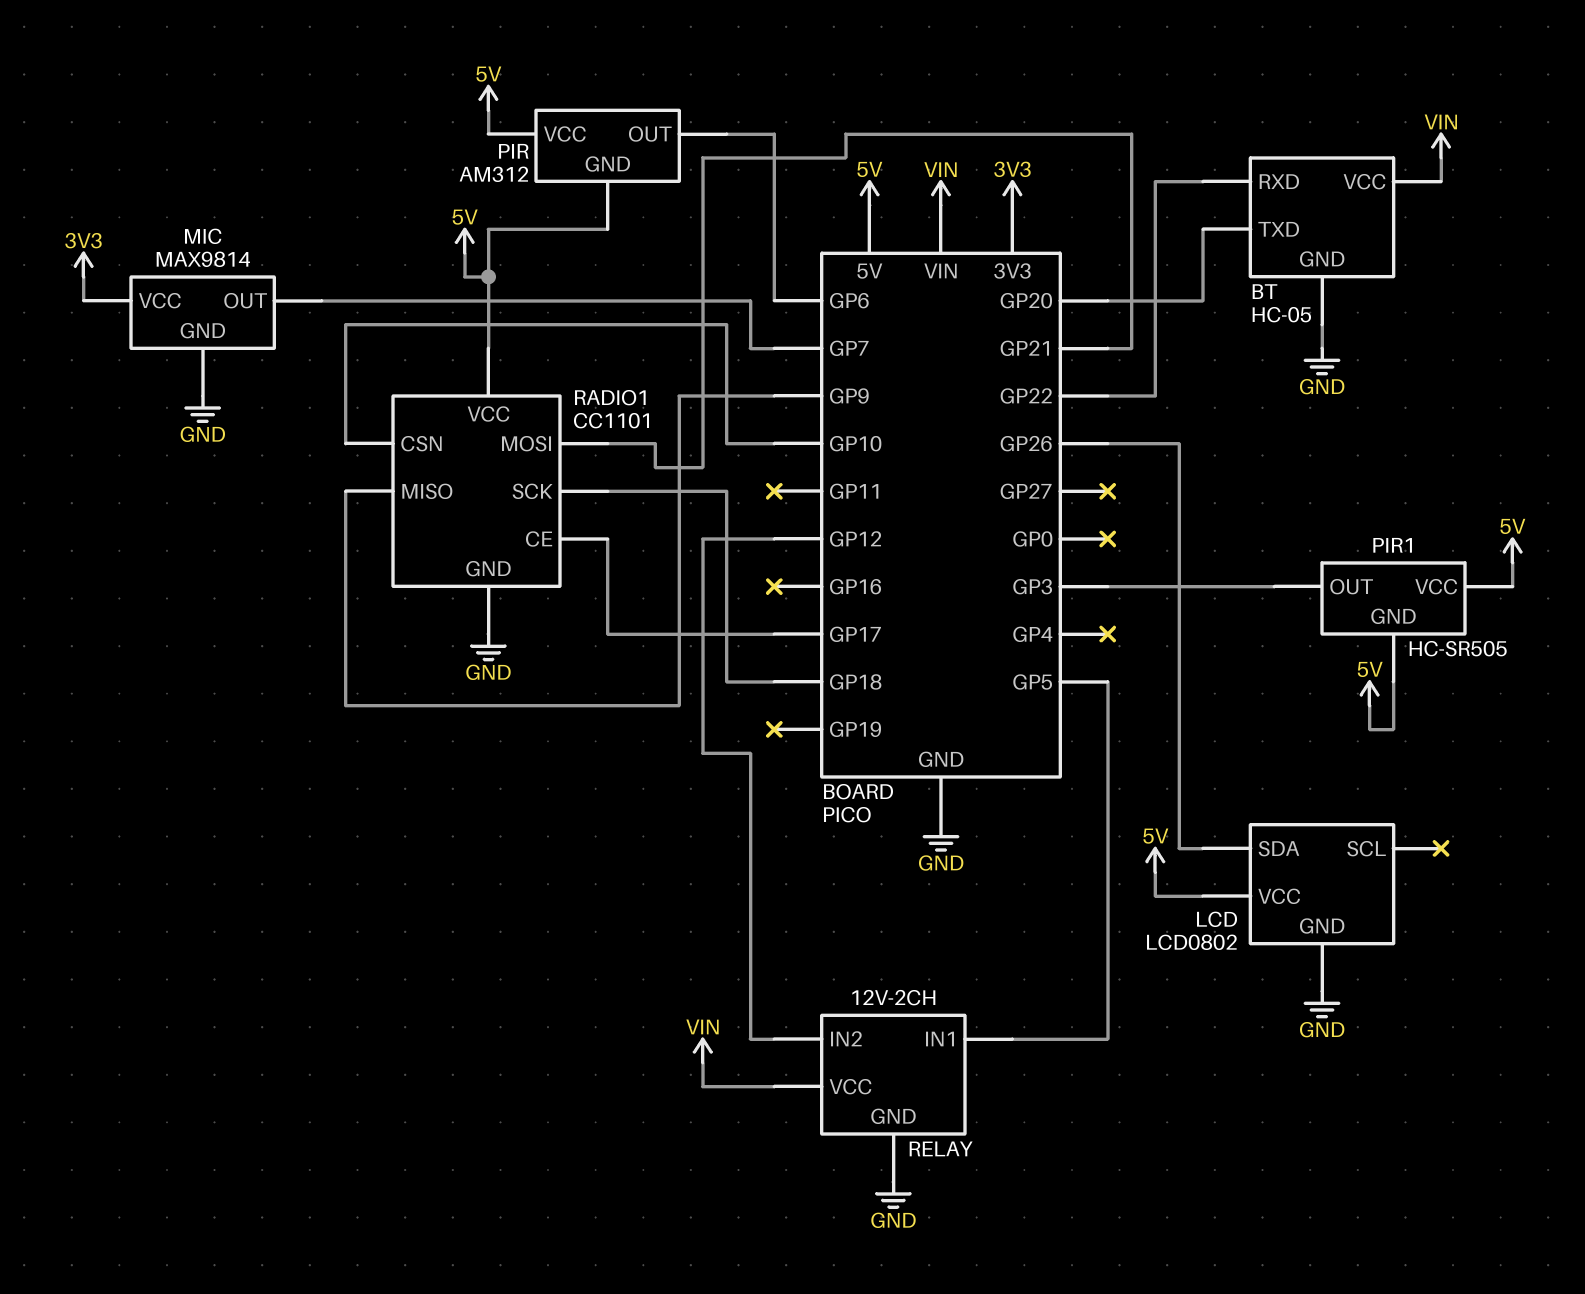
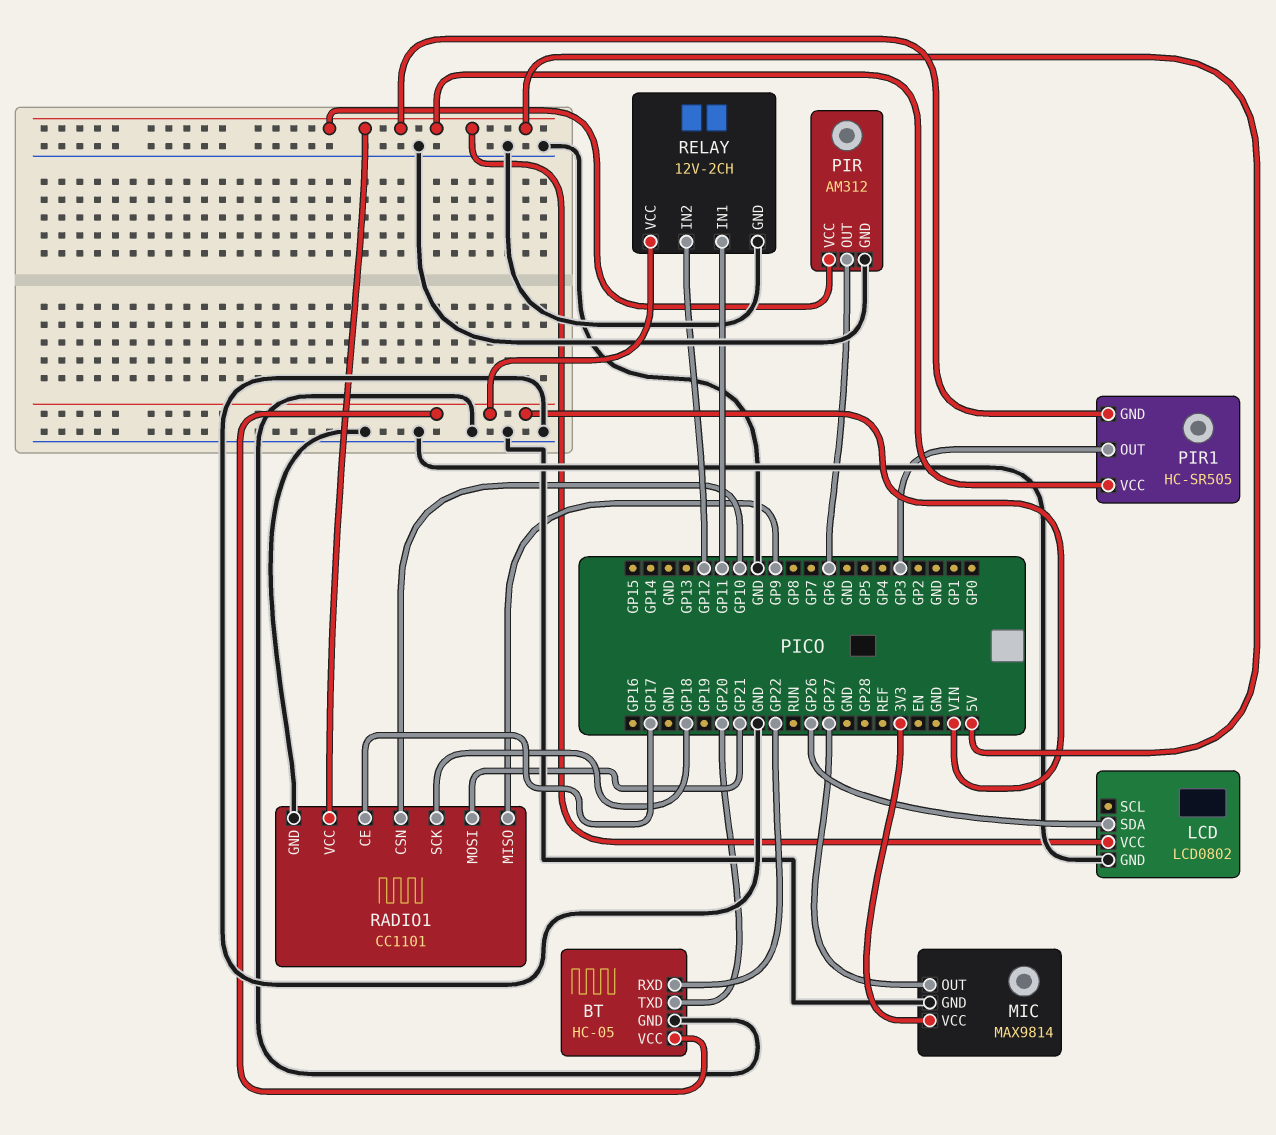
MIC pin OUT: GP7 -> GP27
PIR pin GND: 5V -> GND
RELAY pin IN1: GP5 -> GP11

